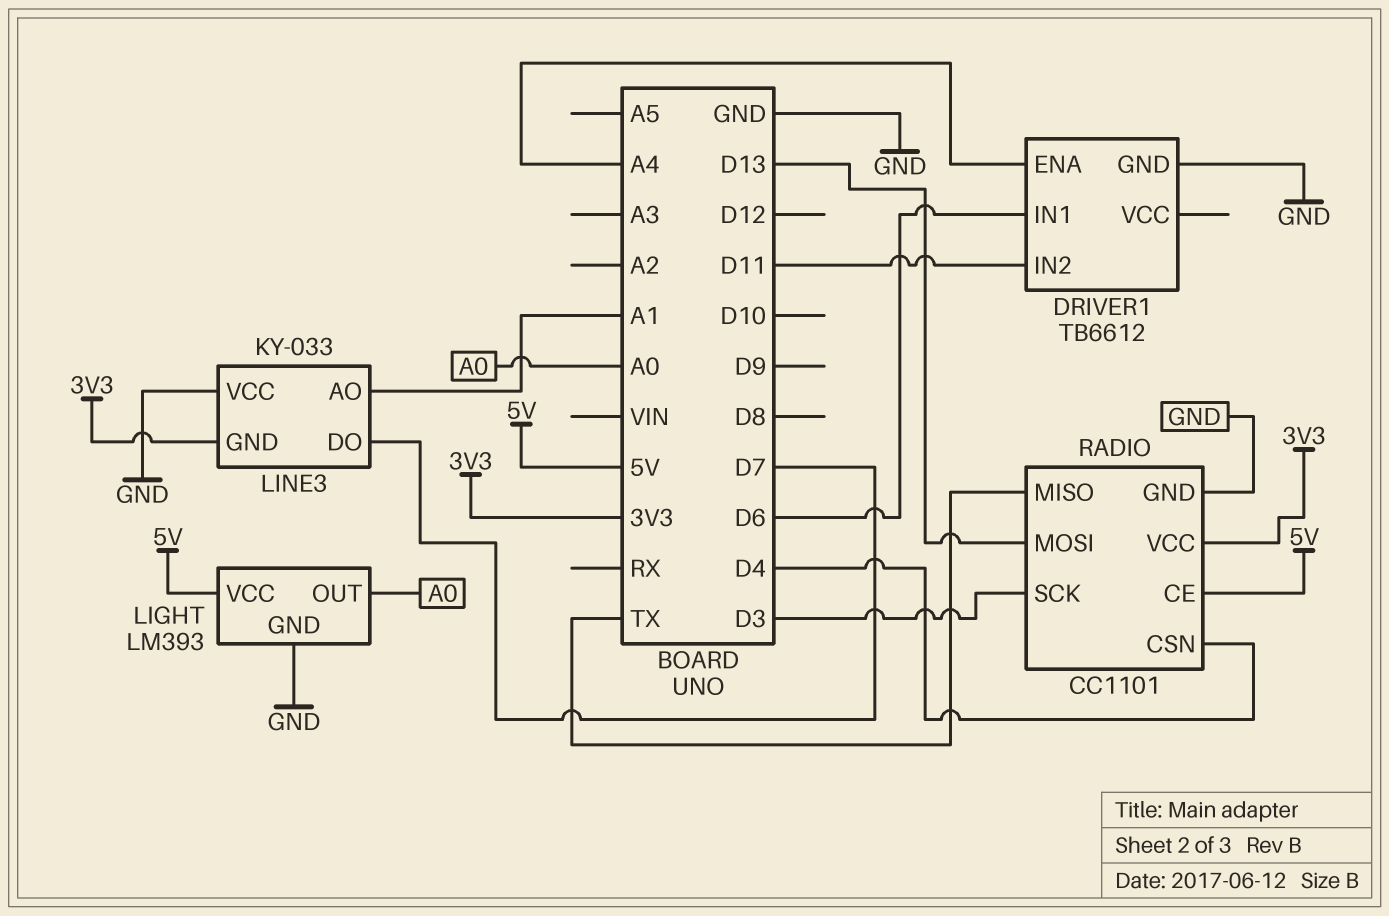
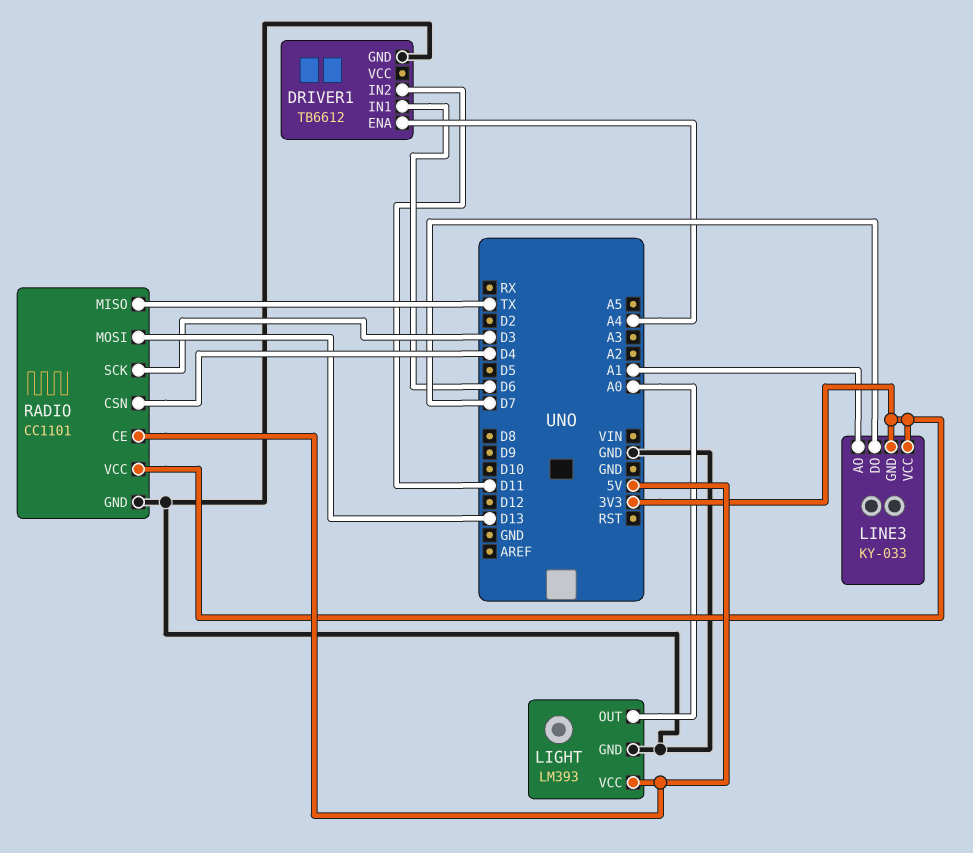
LINE3 pin VCC: GND -> 3V3

